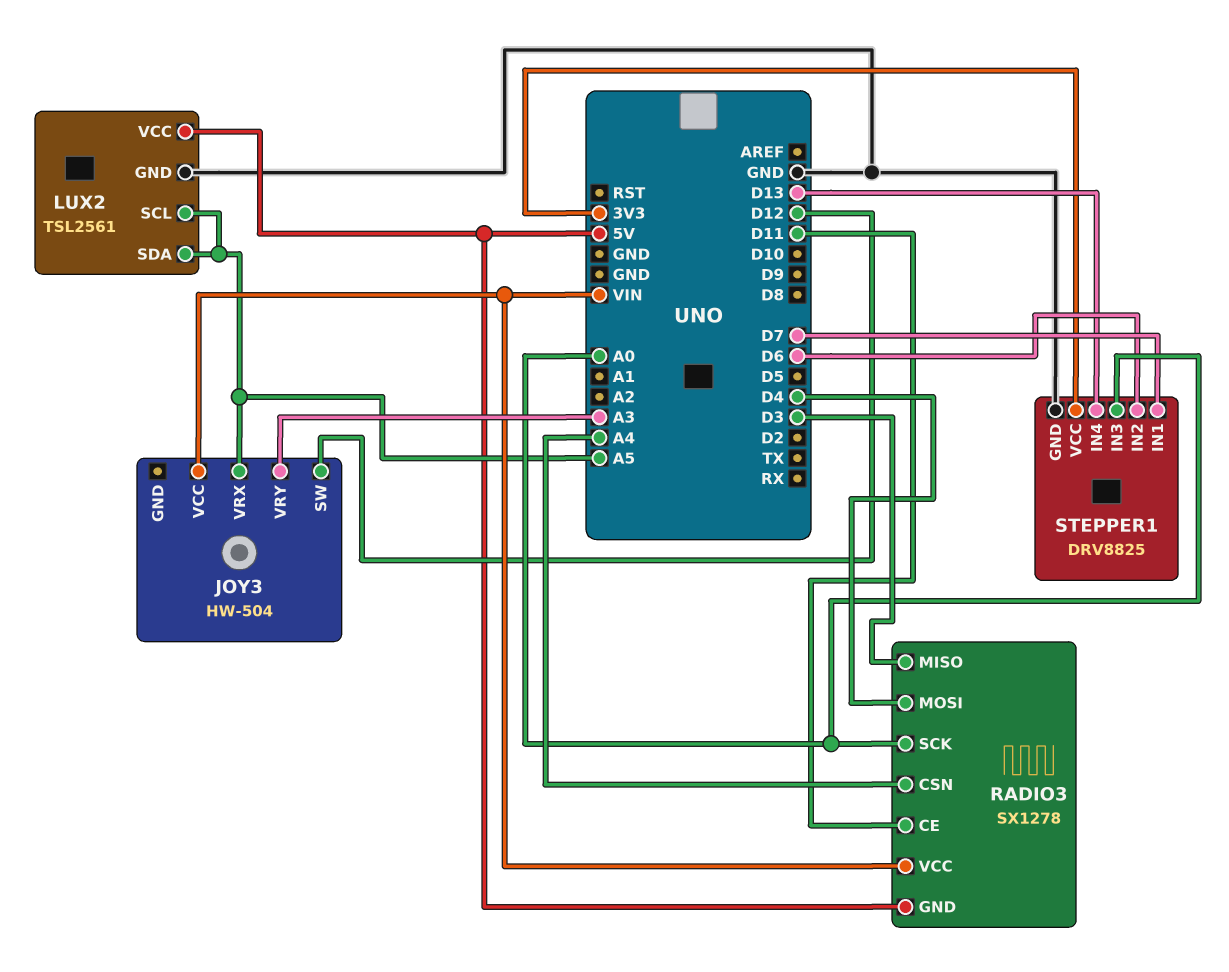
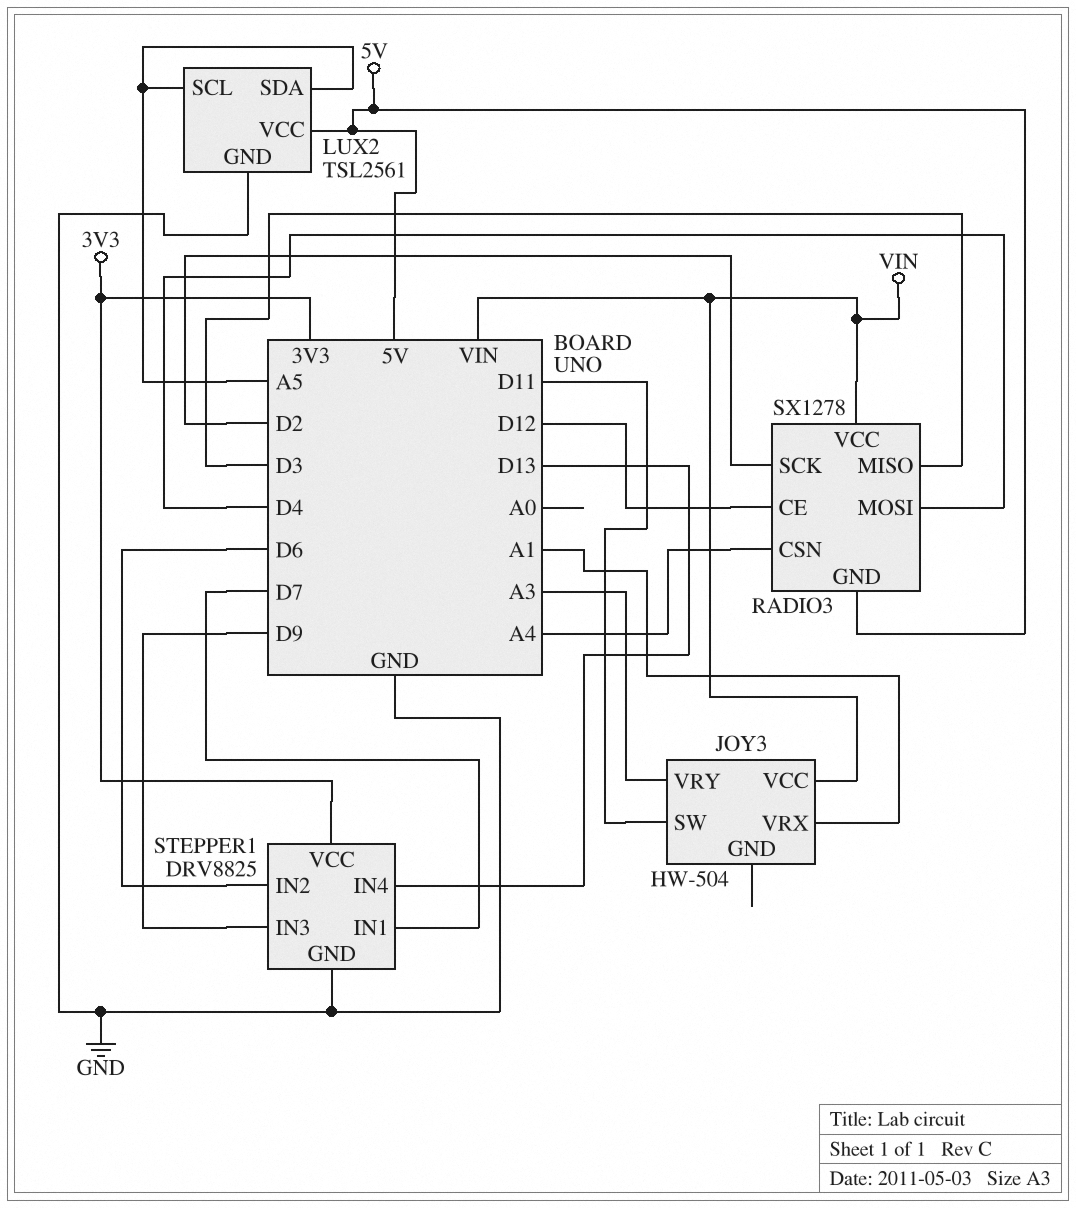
JOY3 pin SW: D12 -> D11
JOY3 pin VRX: A5 -> A1
RADIO3 pin CE: D11 -> D12
RADIO3 pin SCK: A0 -> D2
STEPPER1 pin IN3: A0 -> D9

